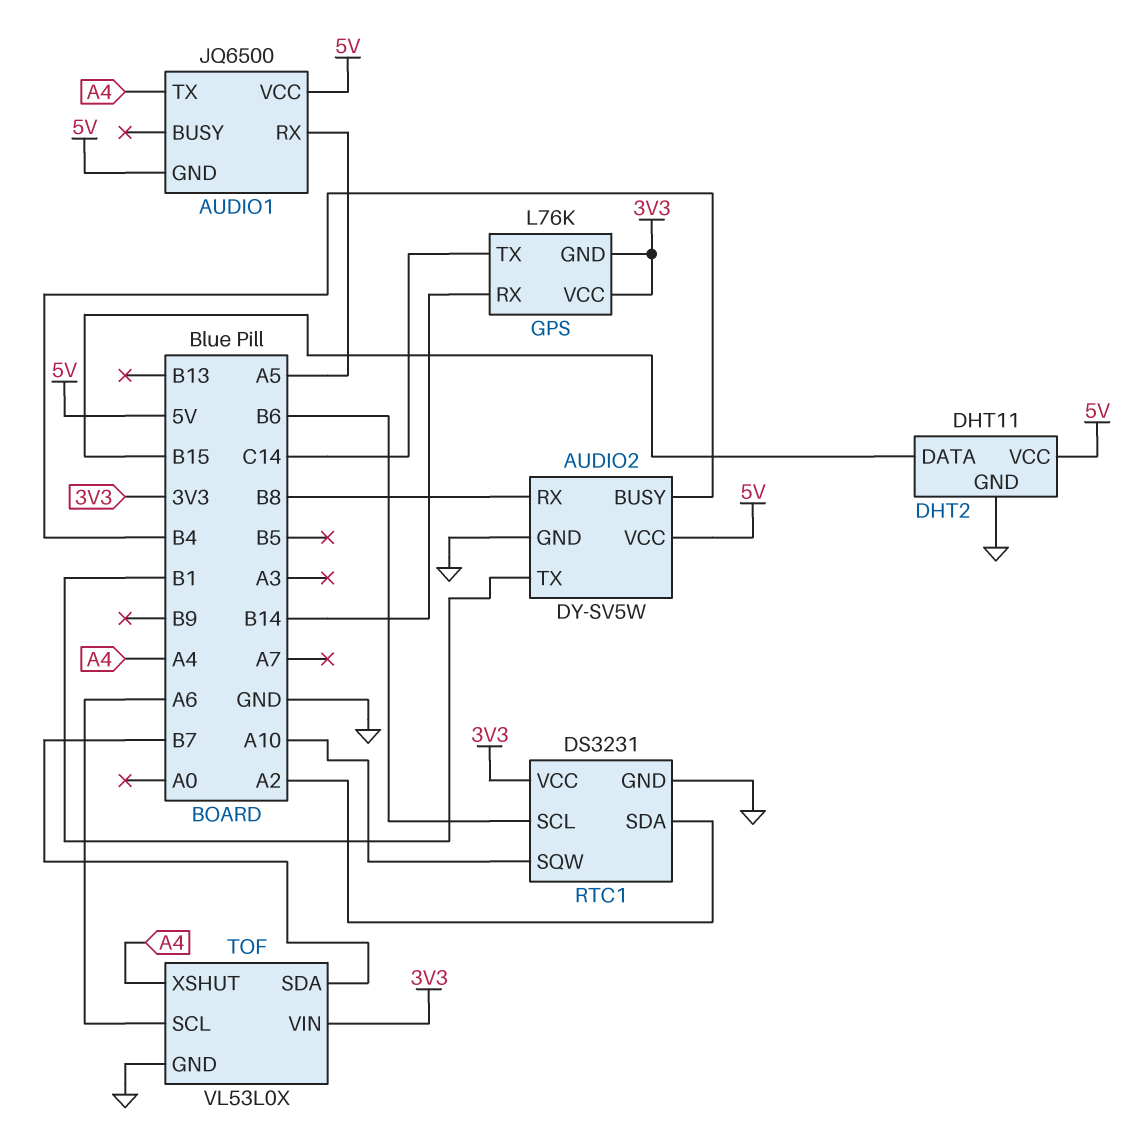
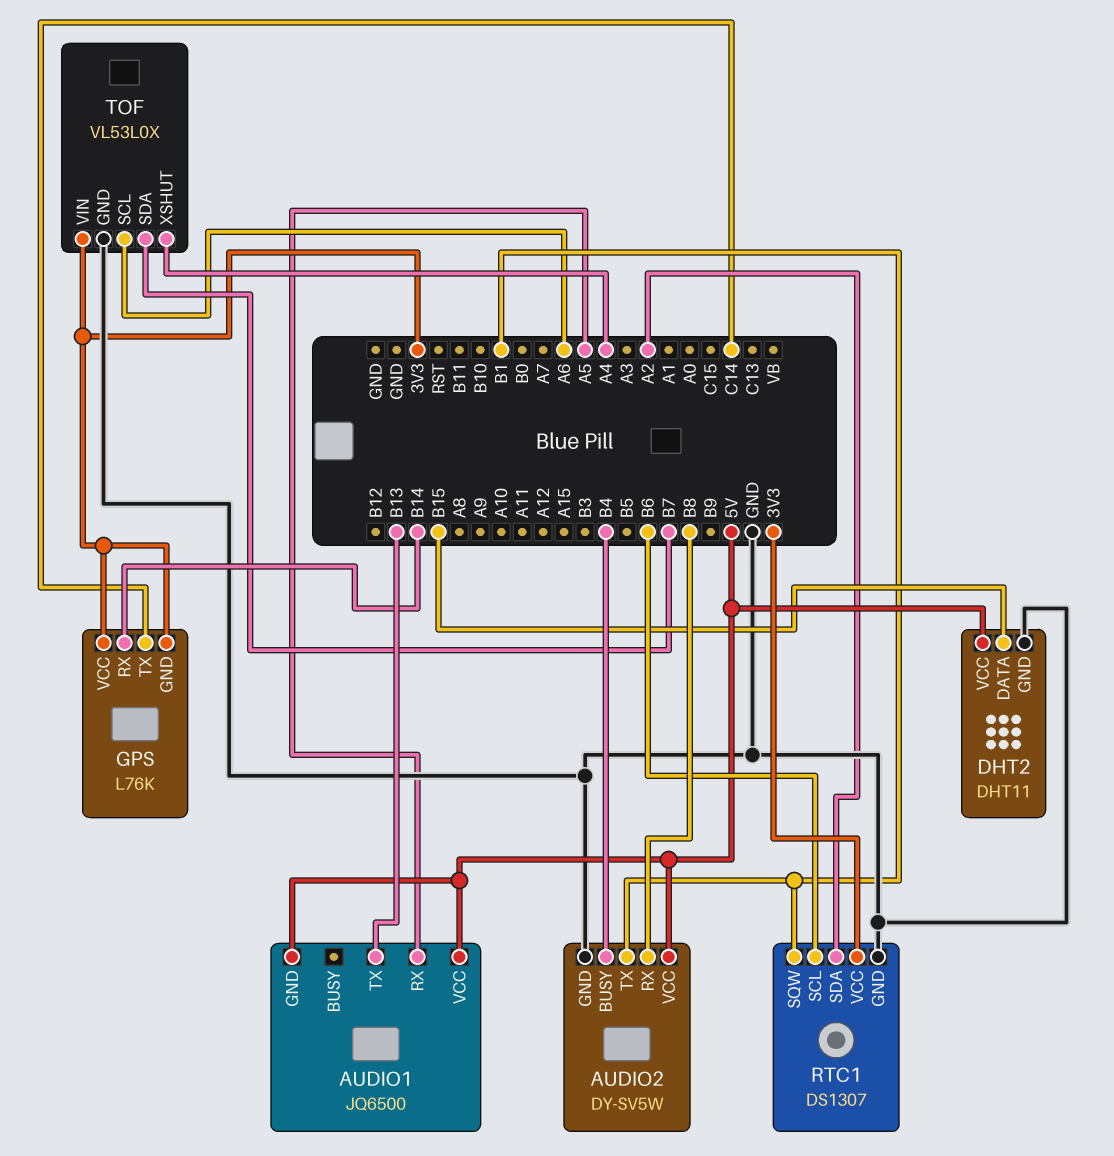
AUDIO1 pin TX: A4 -> B13
RTC1: DS3231 -> DS1307
RTC1 pin SQW: A10 -> B1

